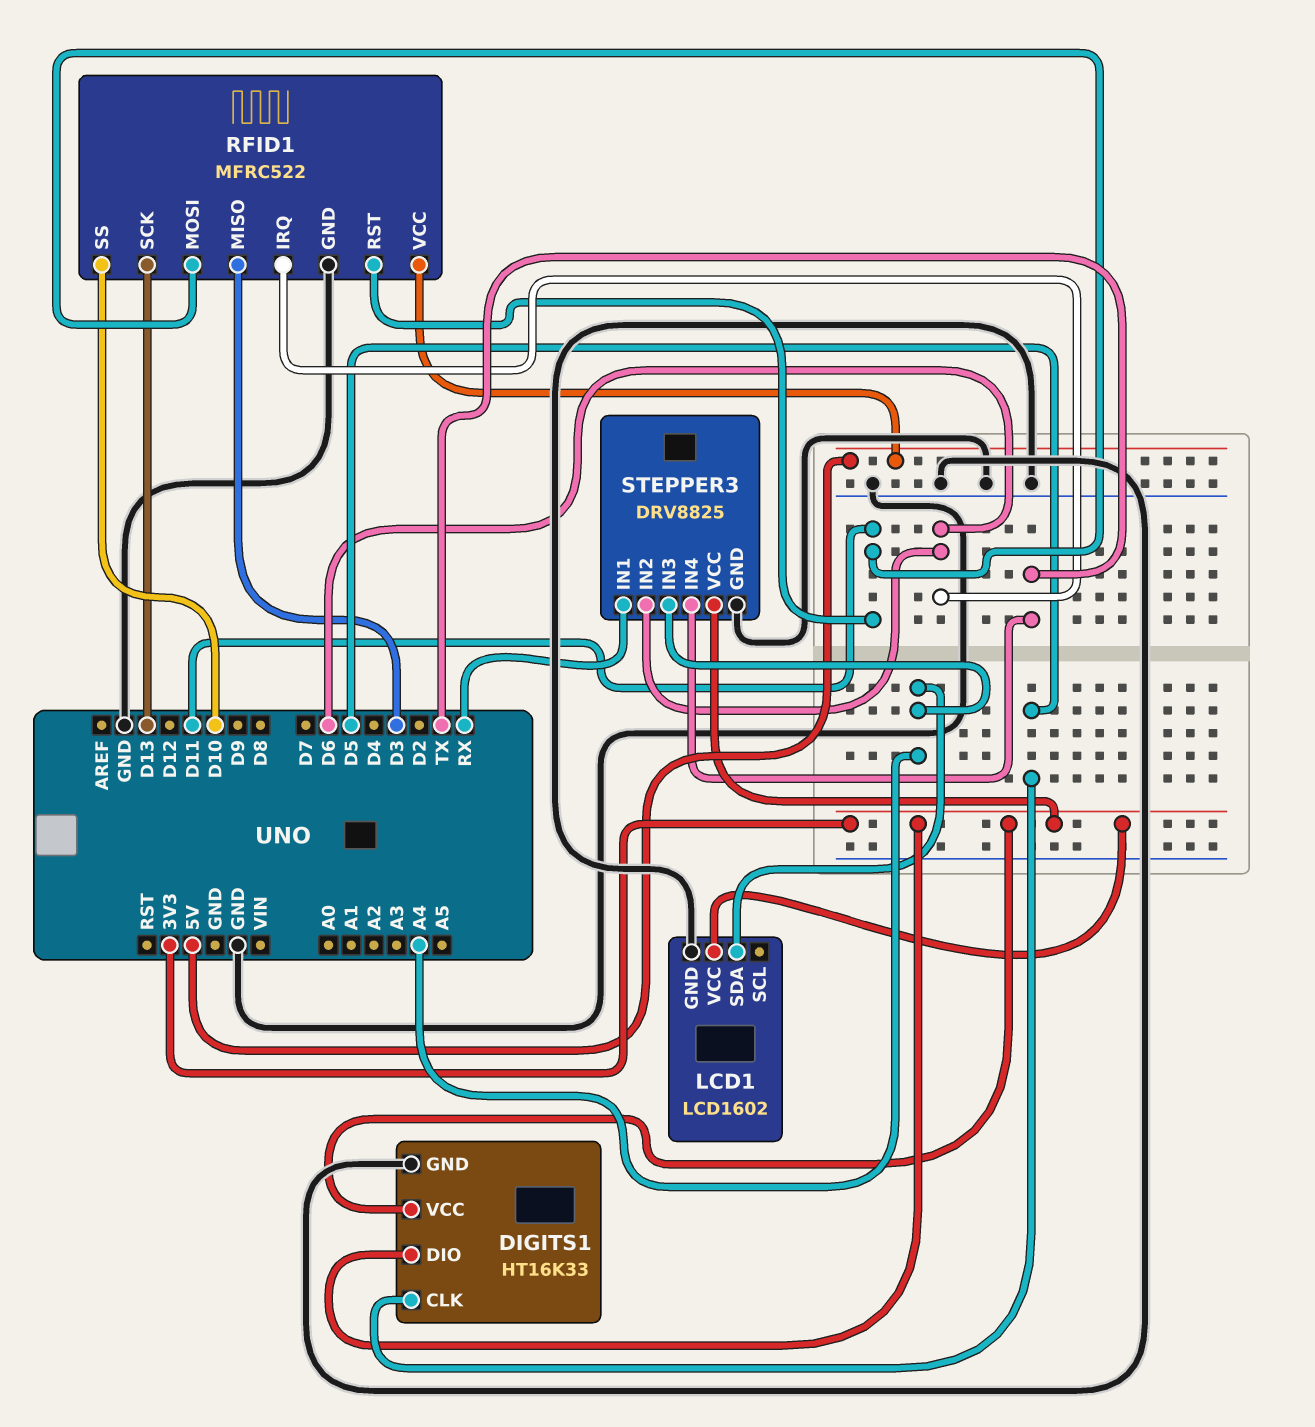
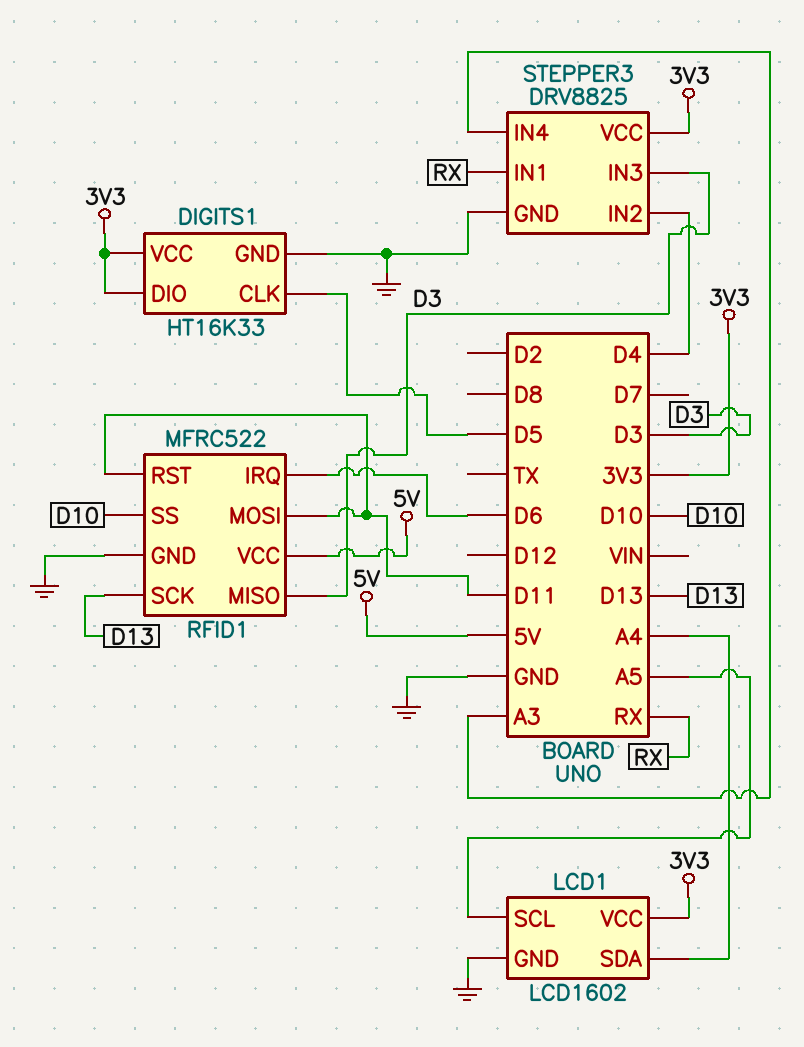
LCD1 pin SCL: none -> A5
STEPPER3 pin IN2: D6 -> D4
STEPPER3 pin IN3: A4 -> D3
STEPPER3 pin IN4: TX -> A3

